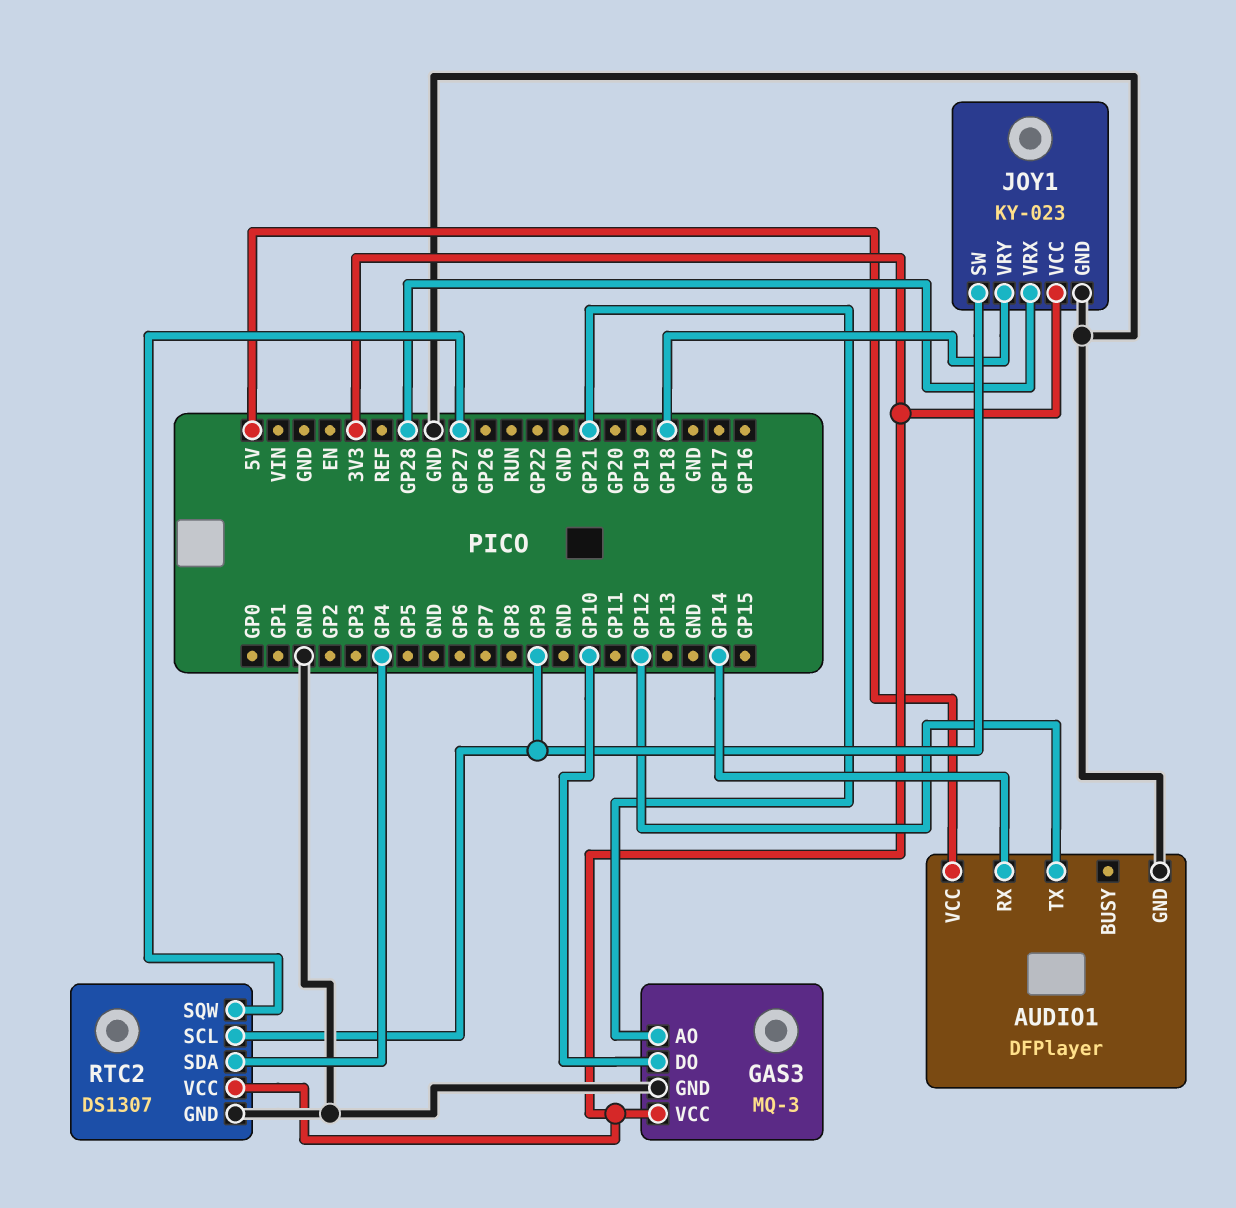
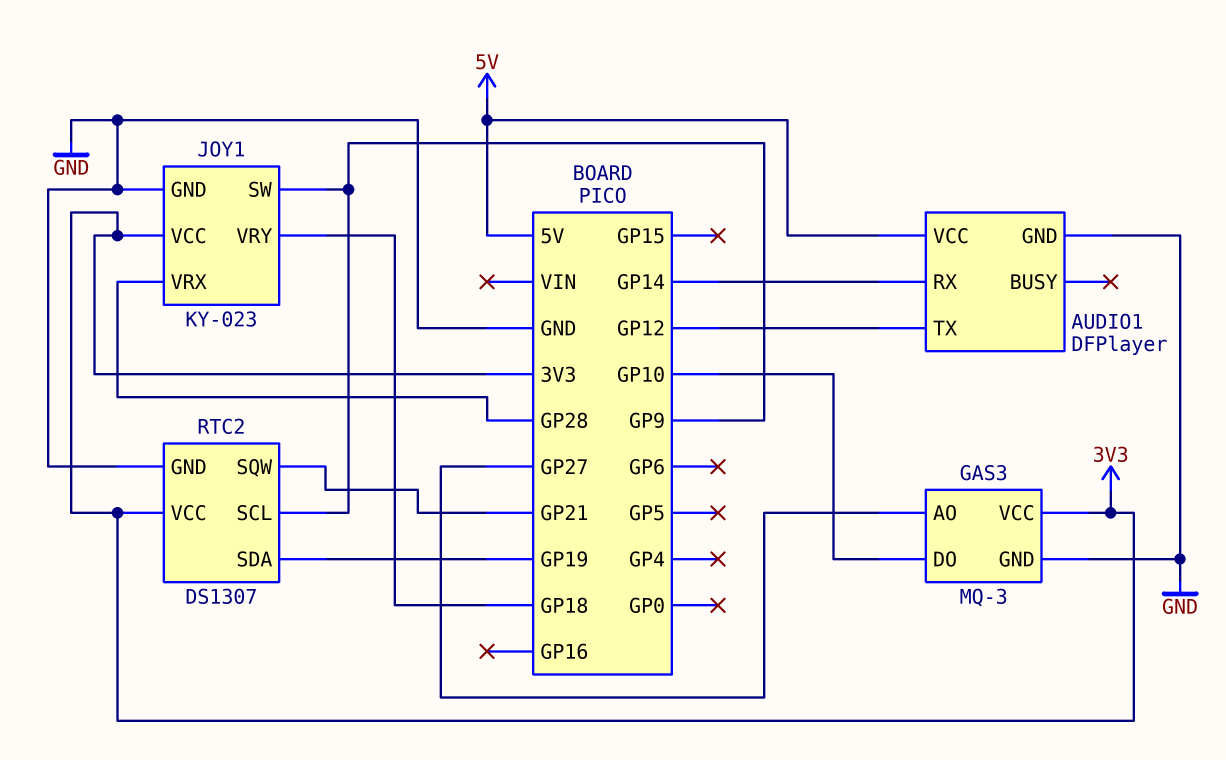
GAS3 pin AO: GP21 -> GP27
RTC2 pin SDA: GP4 -> GP19
RTC2 pin SQW: GP27 -> GP21

